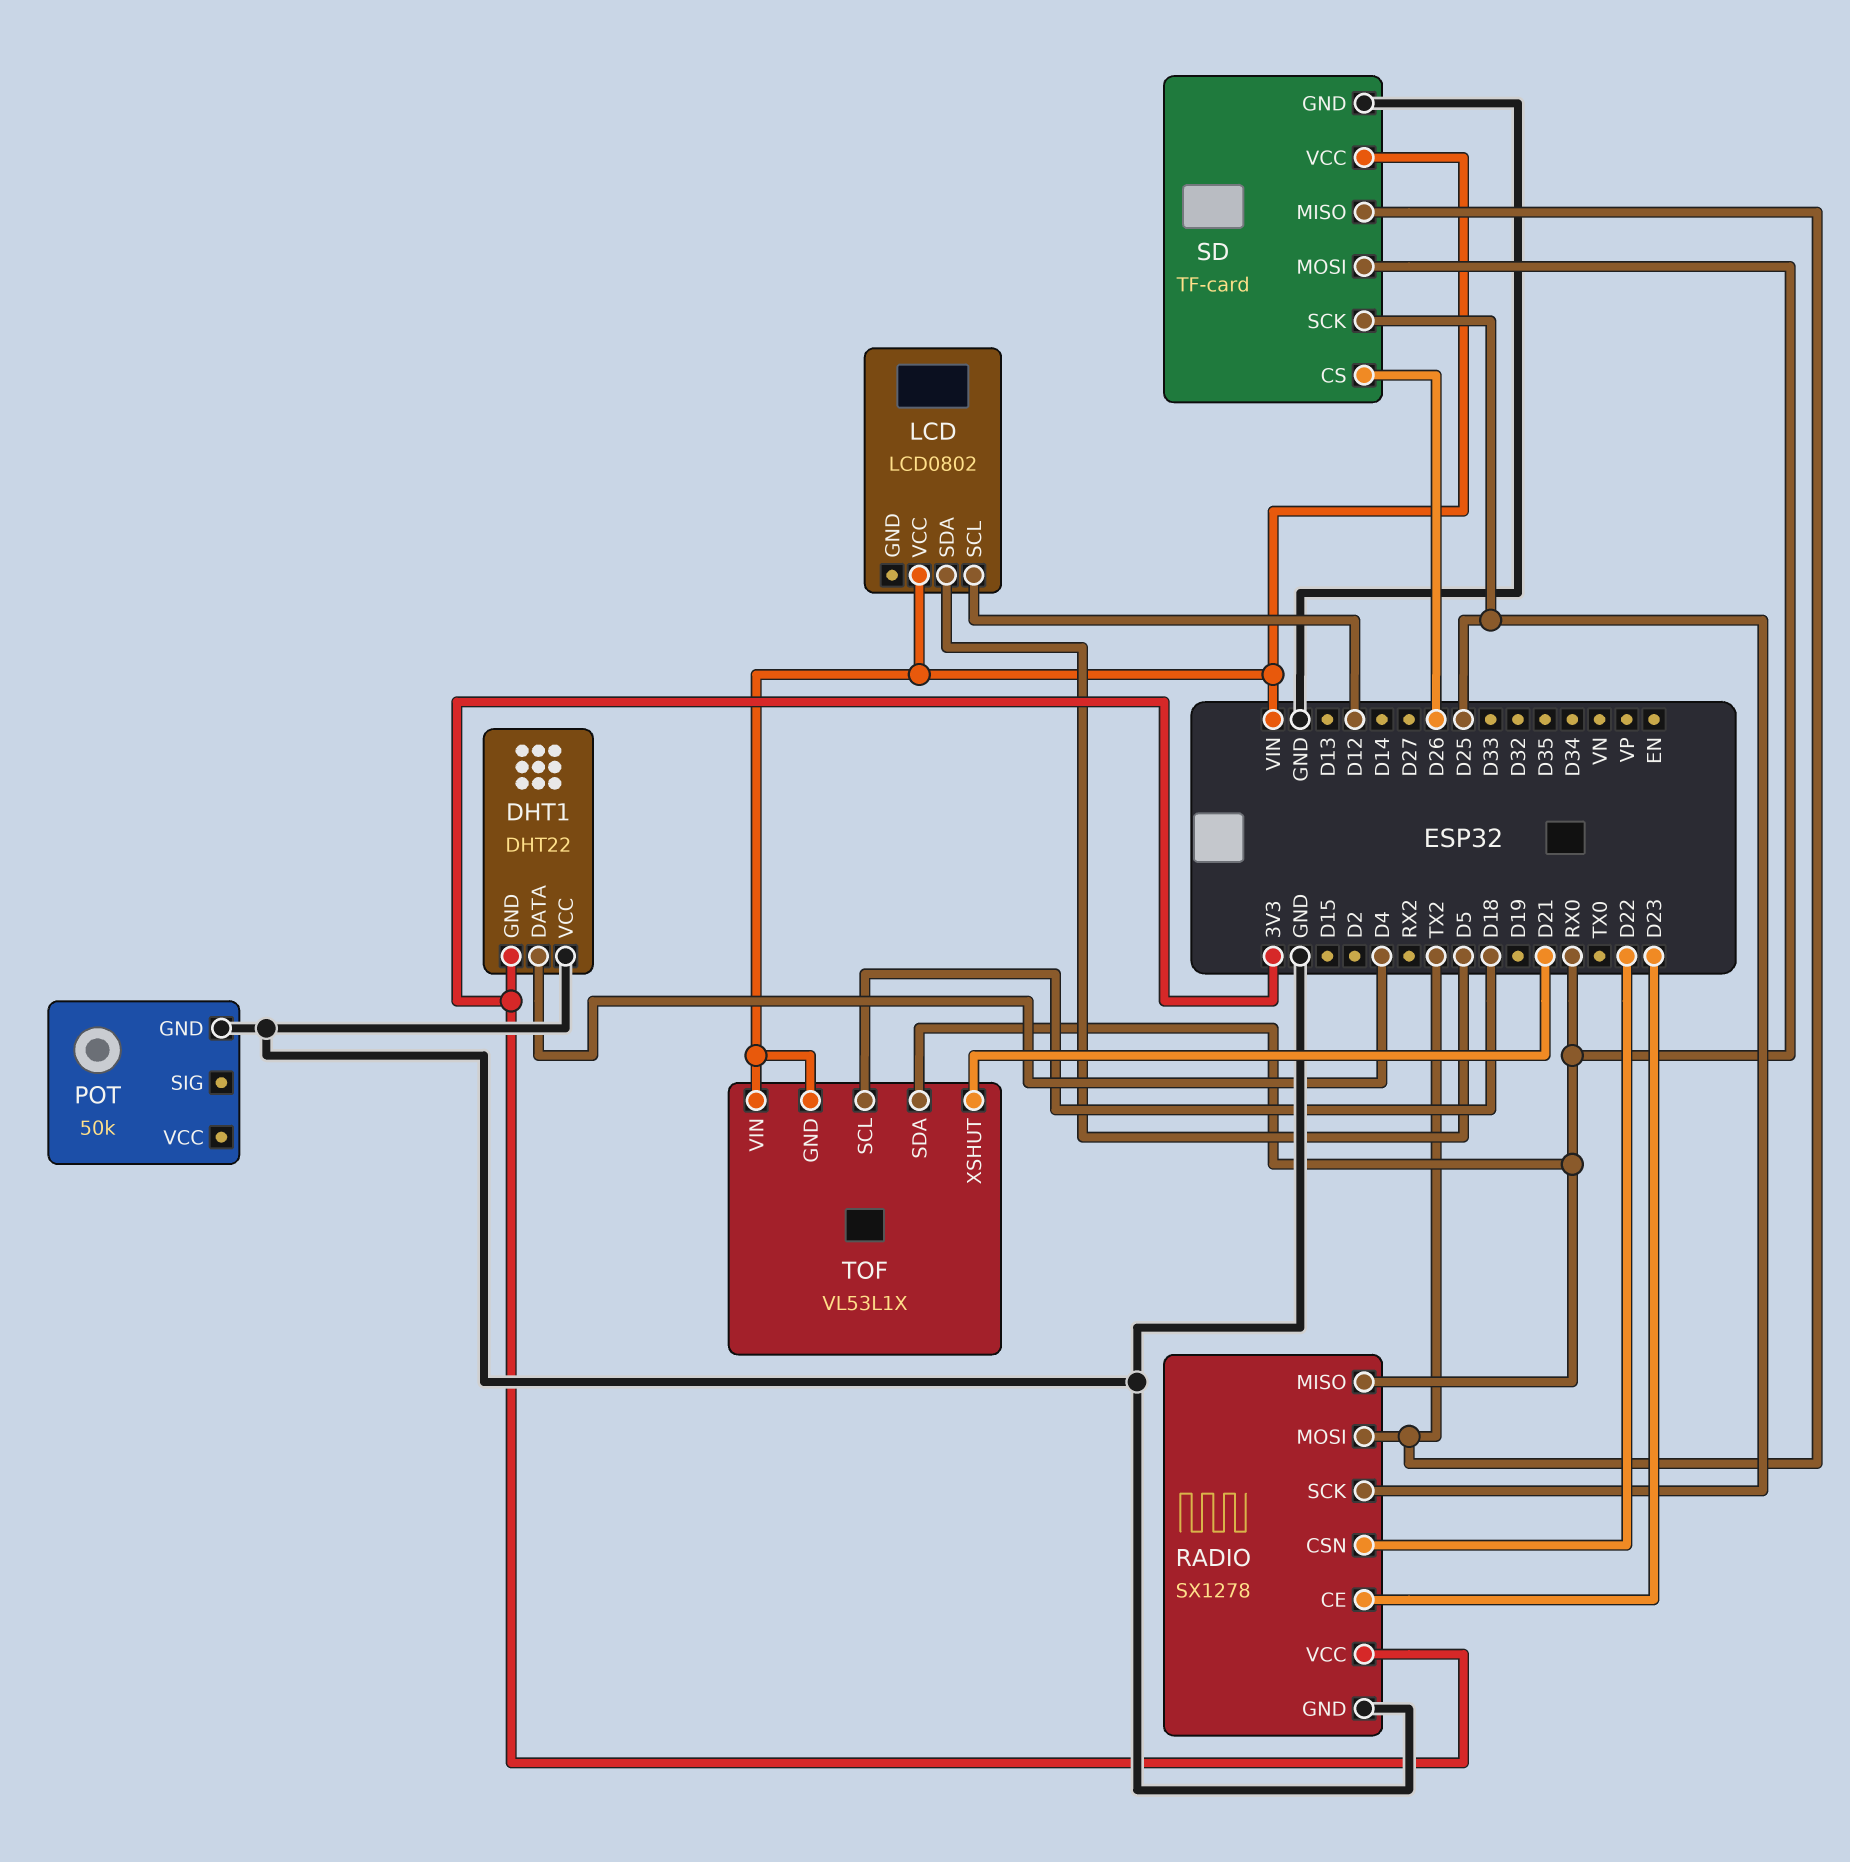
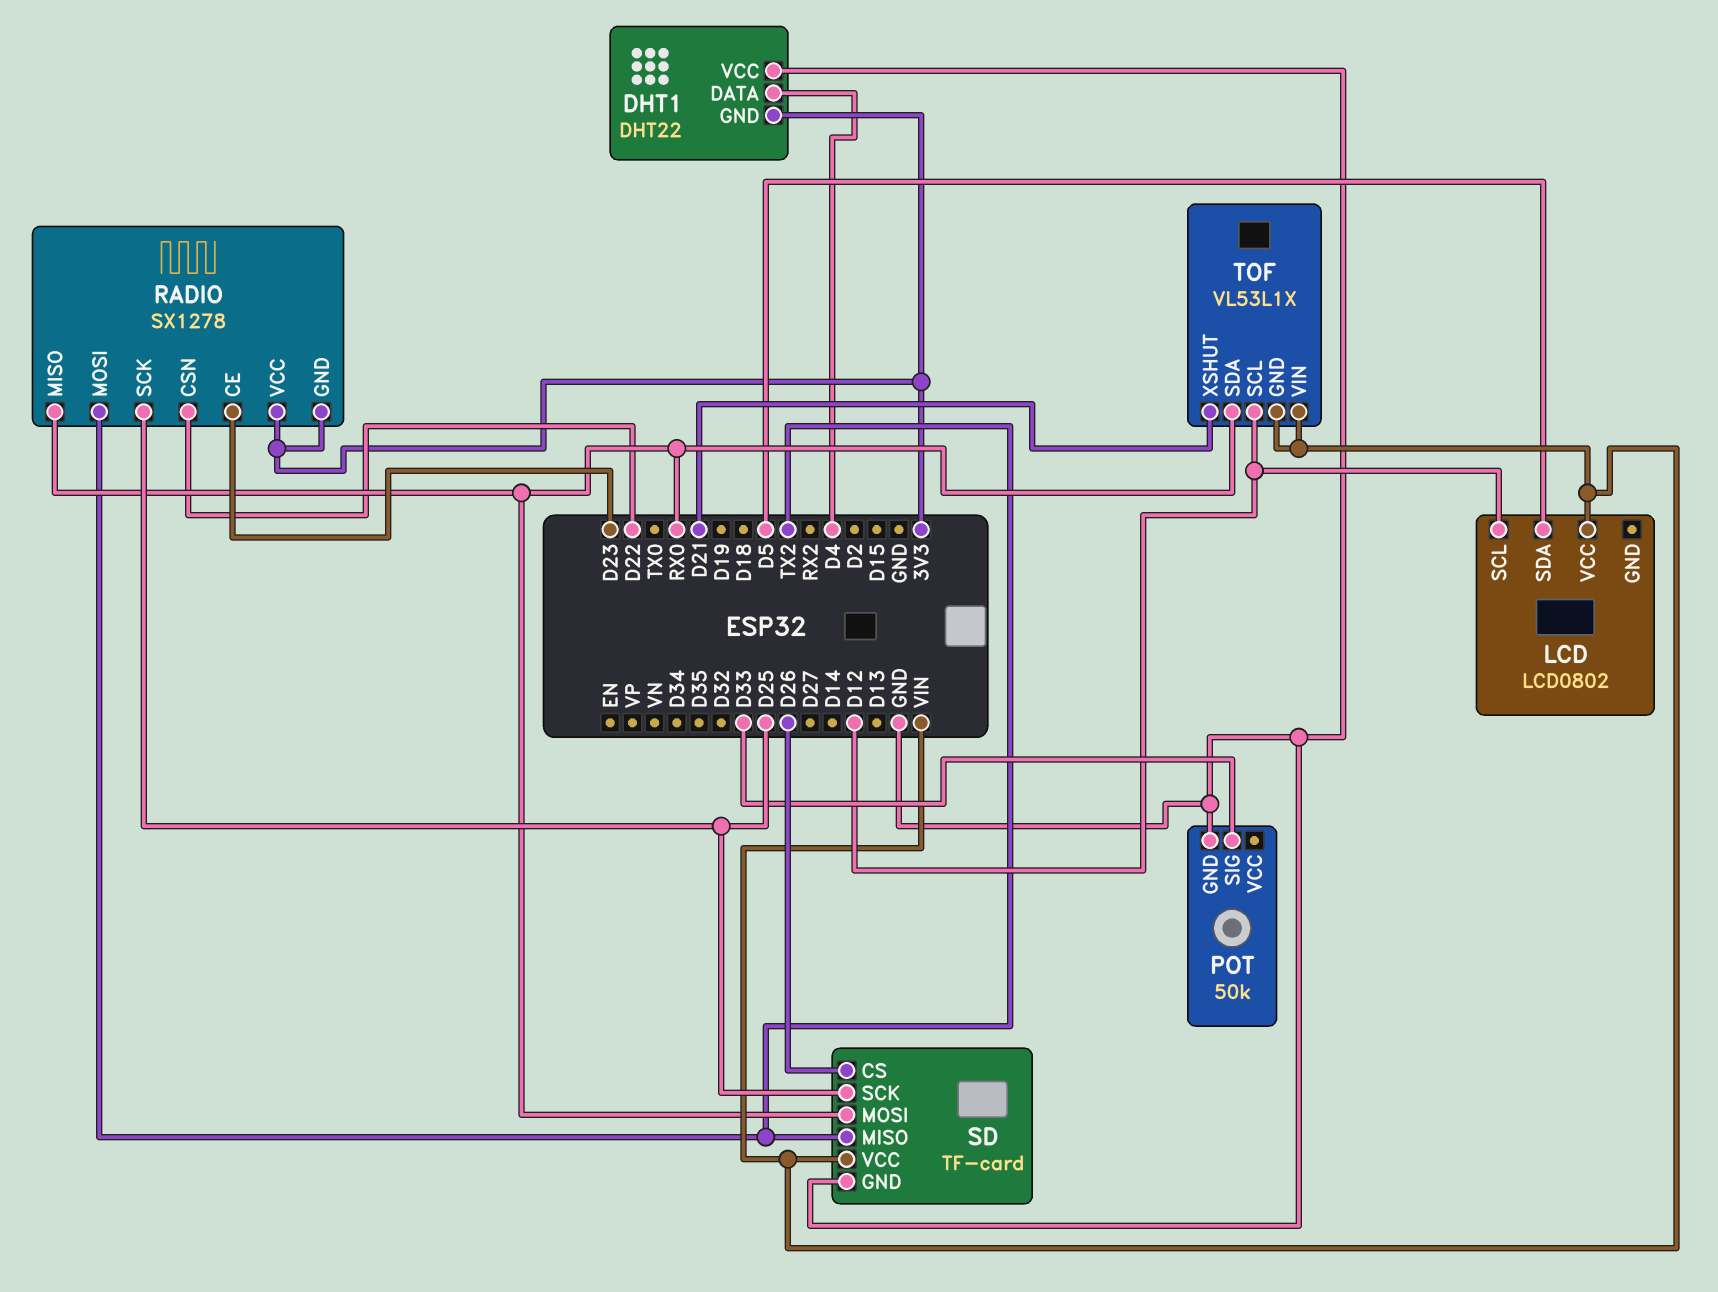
POT pin SIG: none -> D33
RADIO pin GND: GND -> 3V3
TOF pin SCL: D18 -> D12

